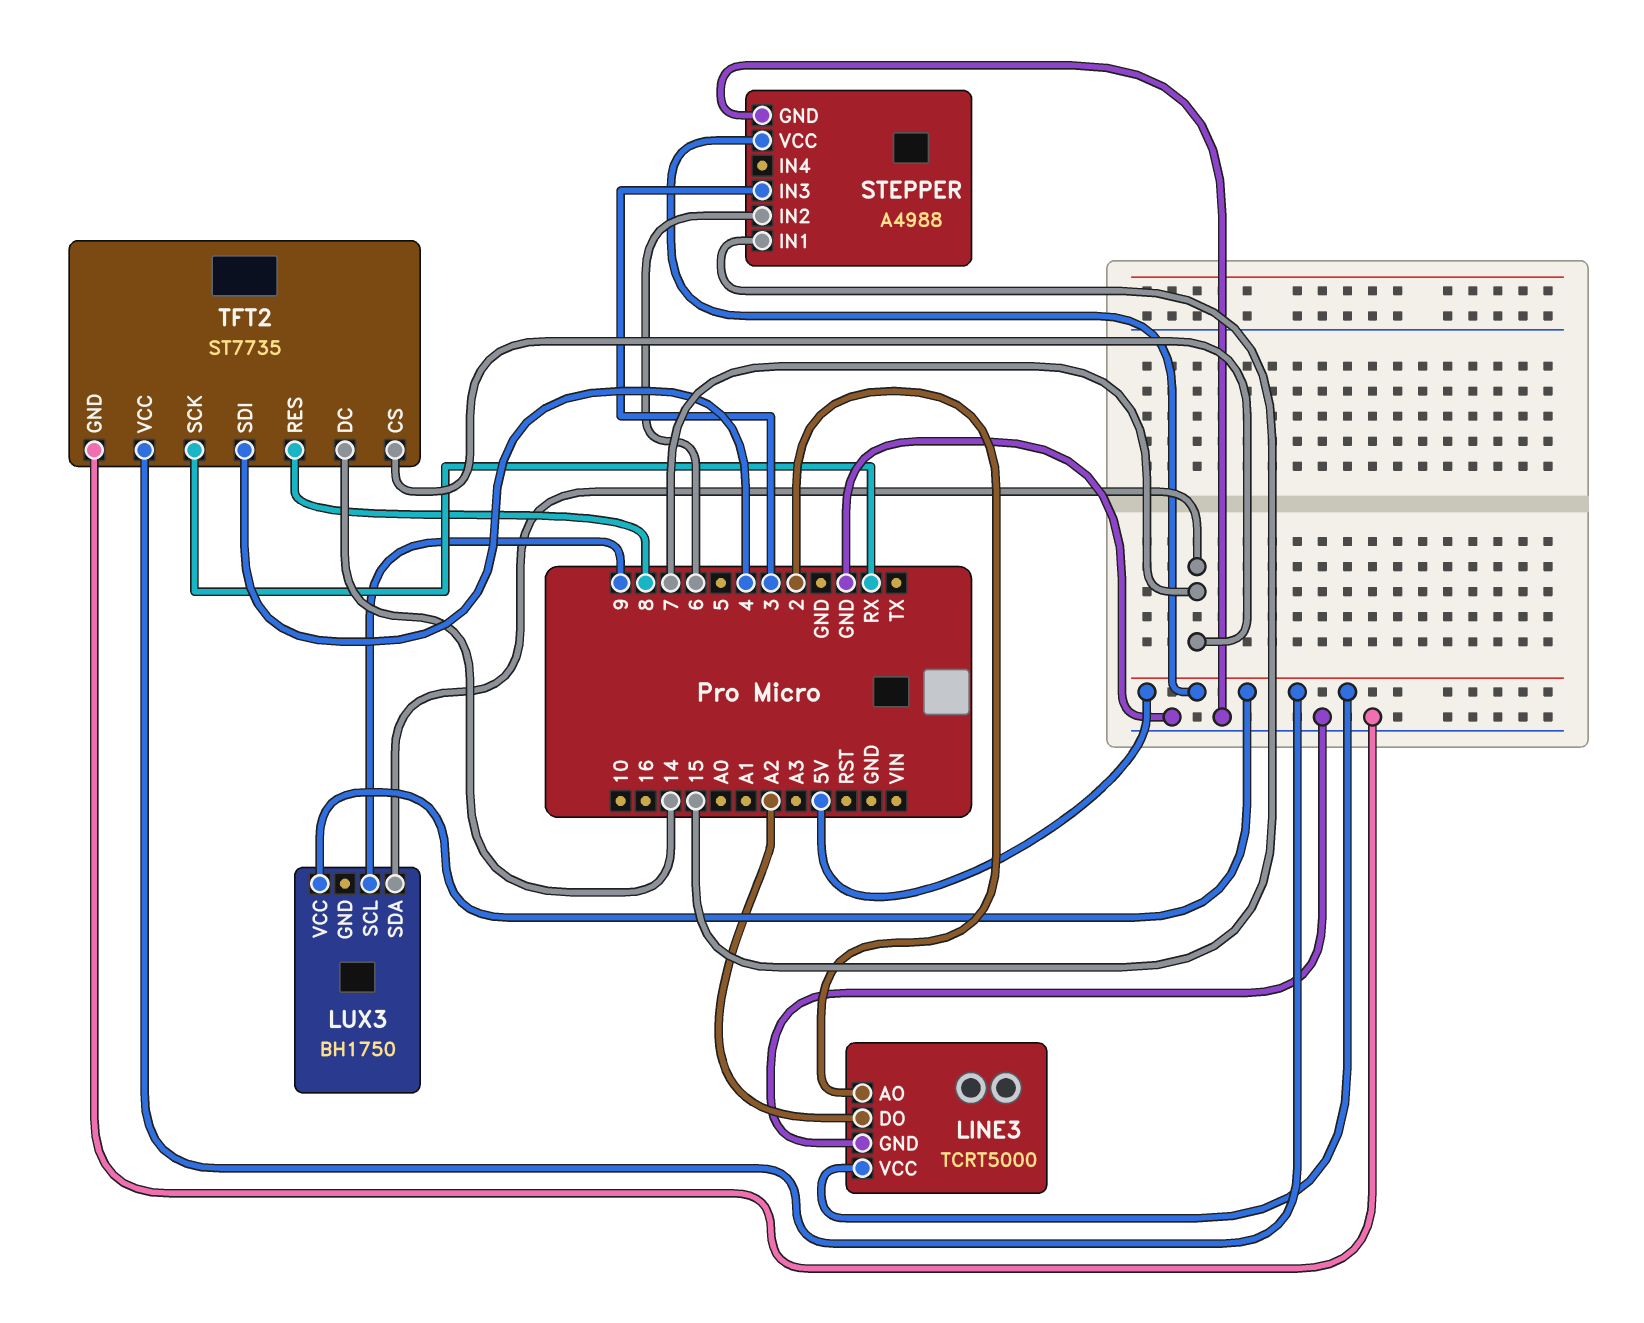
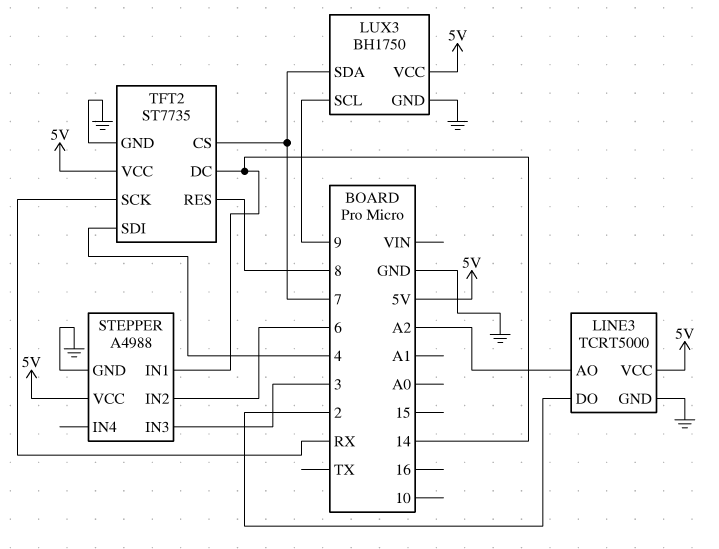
LINE3 pin AO: 2 -> A2
LINE3 pin DO: A2 -> 2
LUX3 pin GND: none -> GND
STEPPER pin IN1: 15 -> 14

